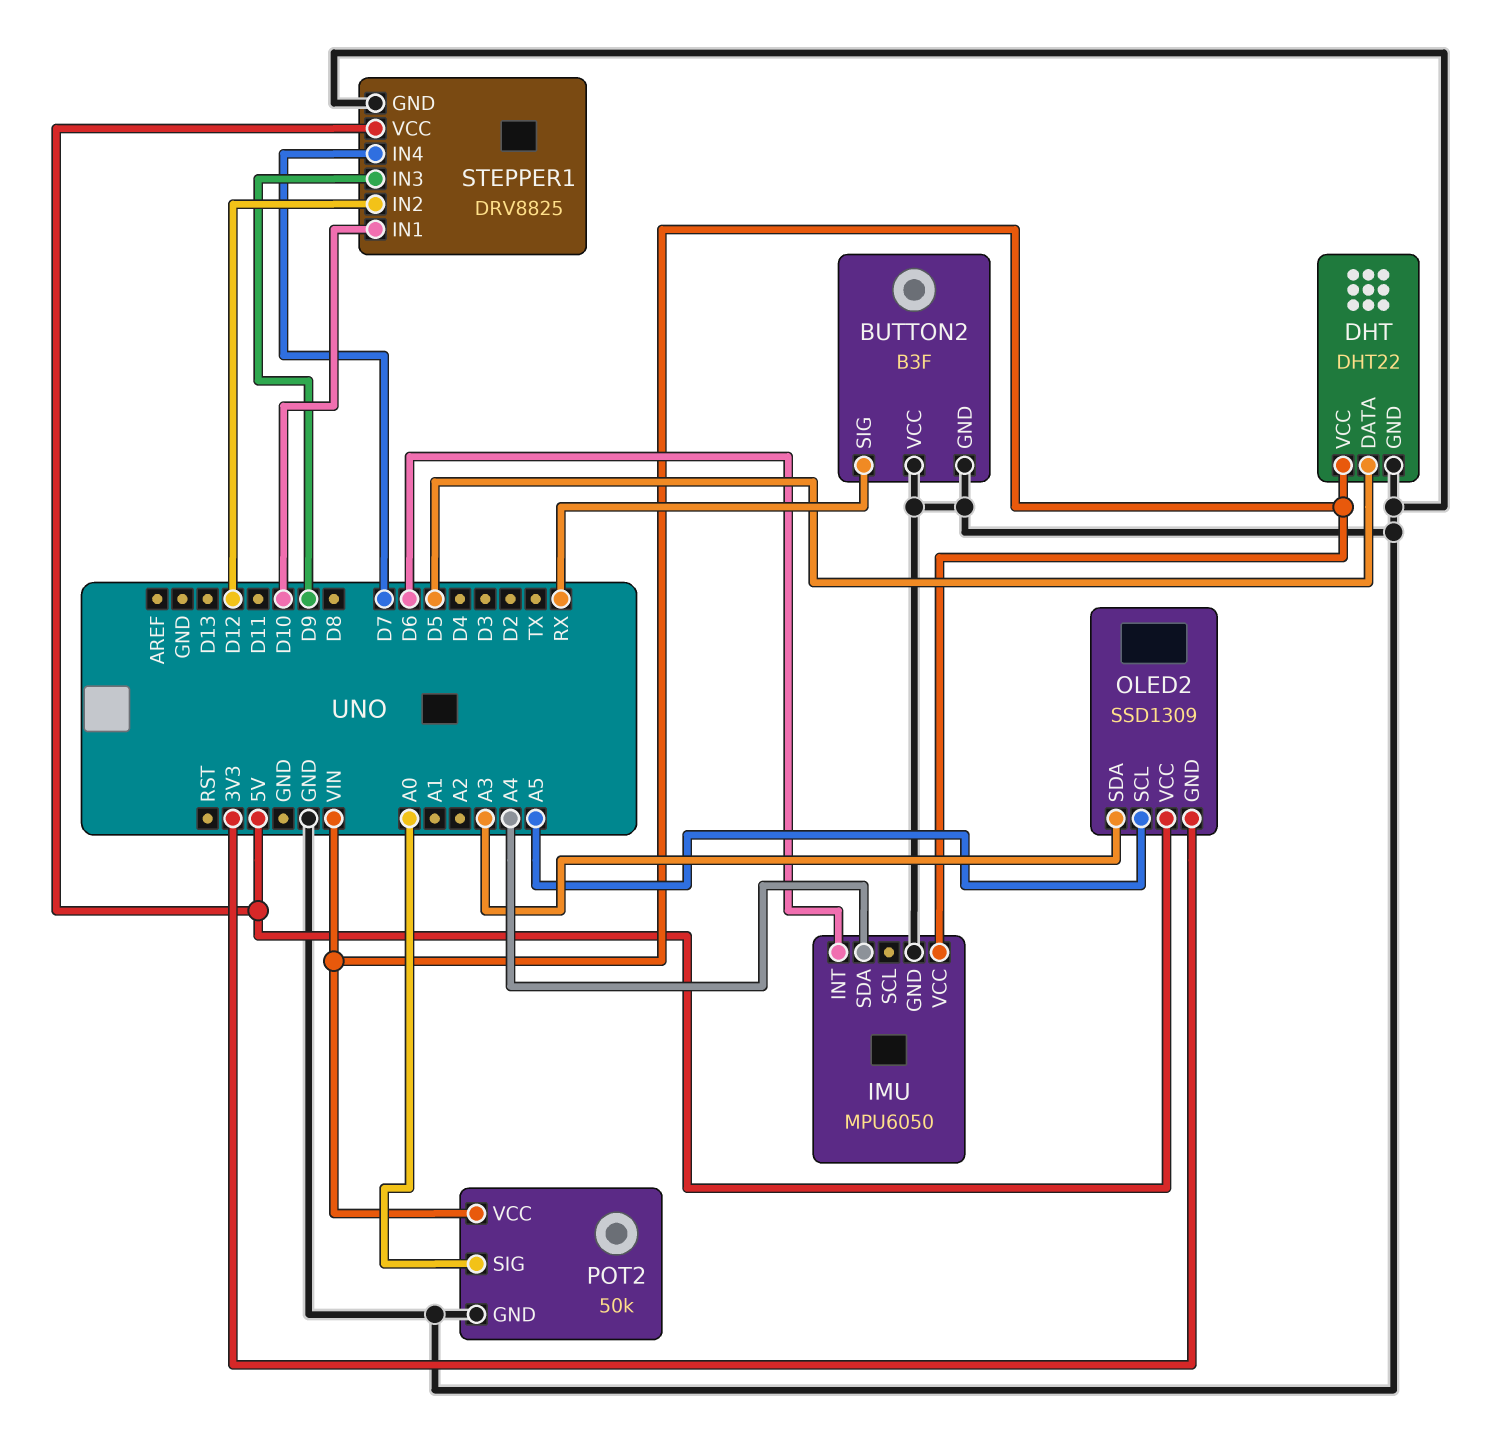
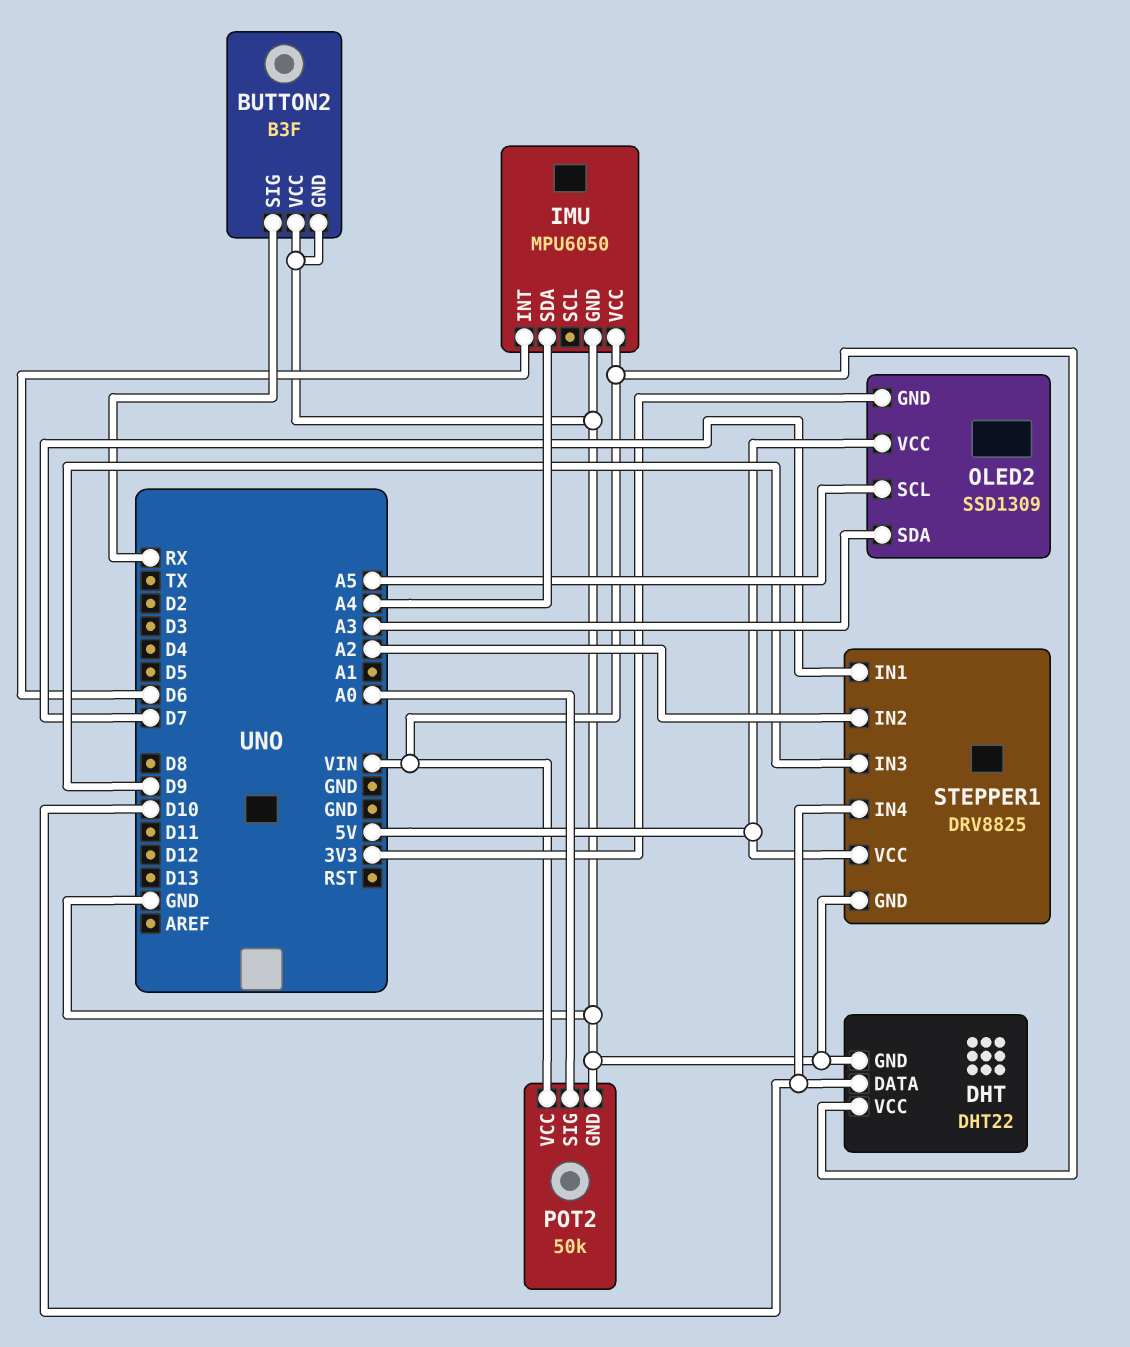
DHT pin DATA: D5 -> D10
STEPPER1 pin IN1: D10 -> D7
STEPPER1 pin IN2: D12 -> A2
STEPPER1 pin IN4: D7 -> D10

